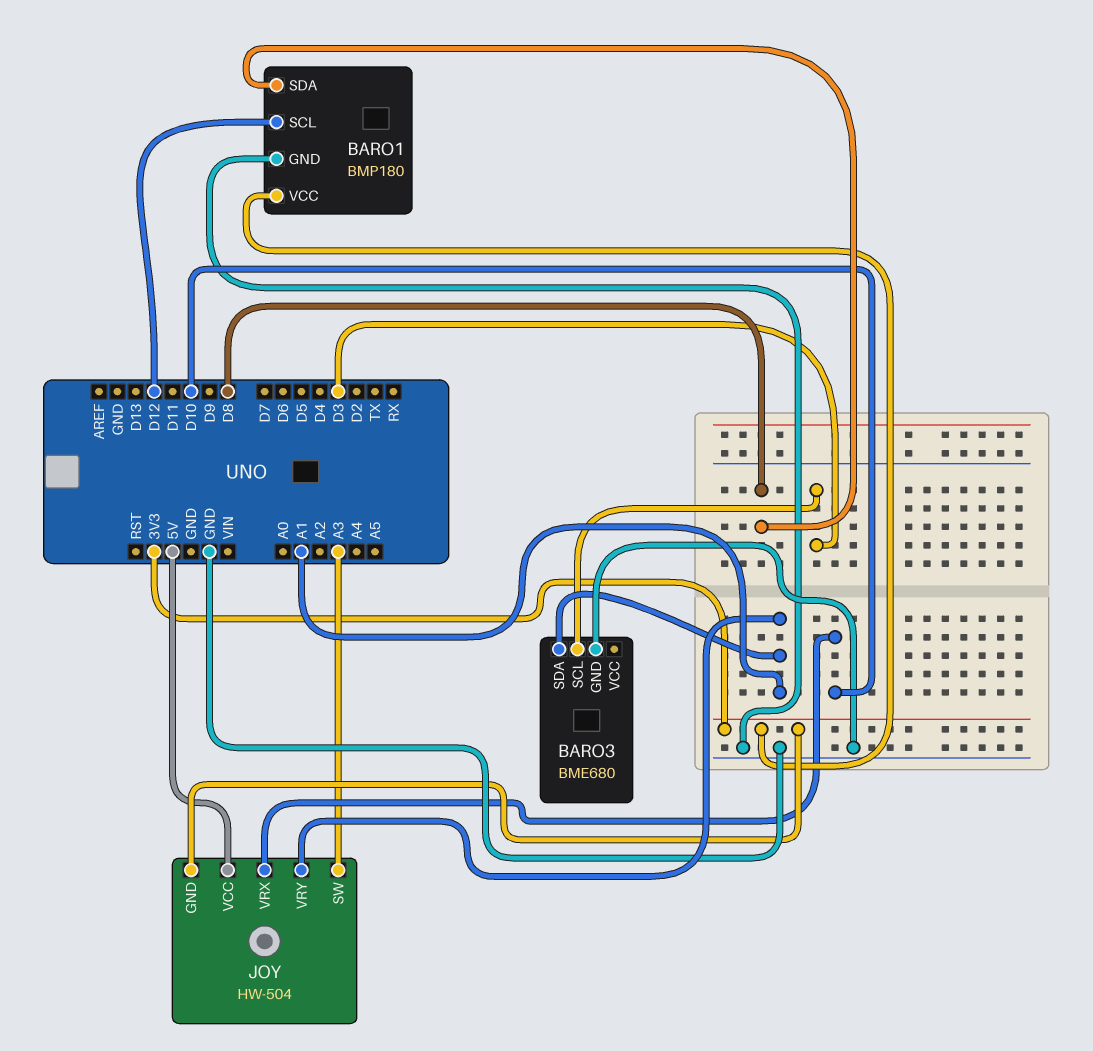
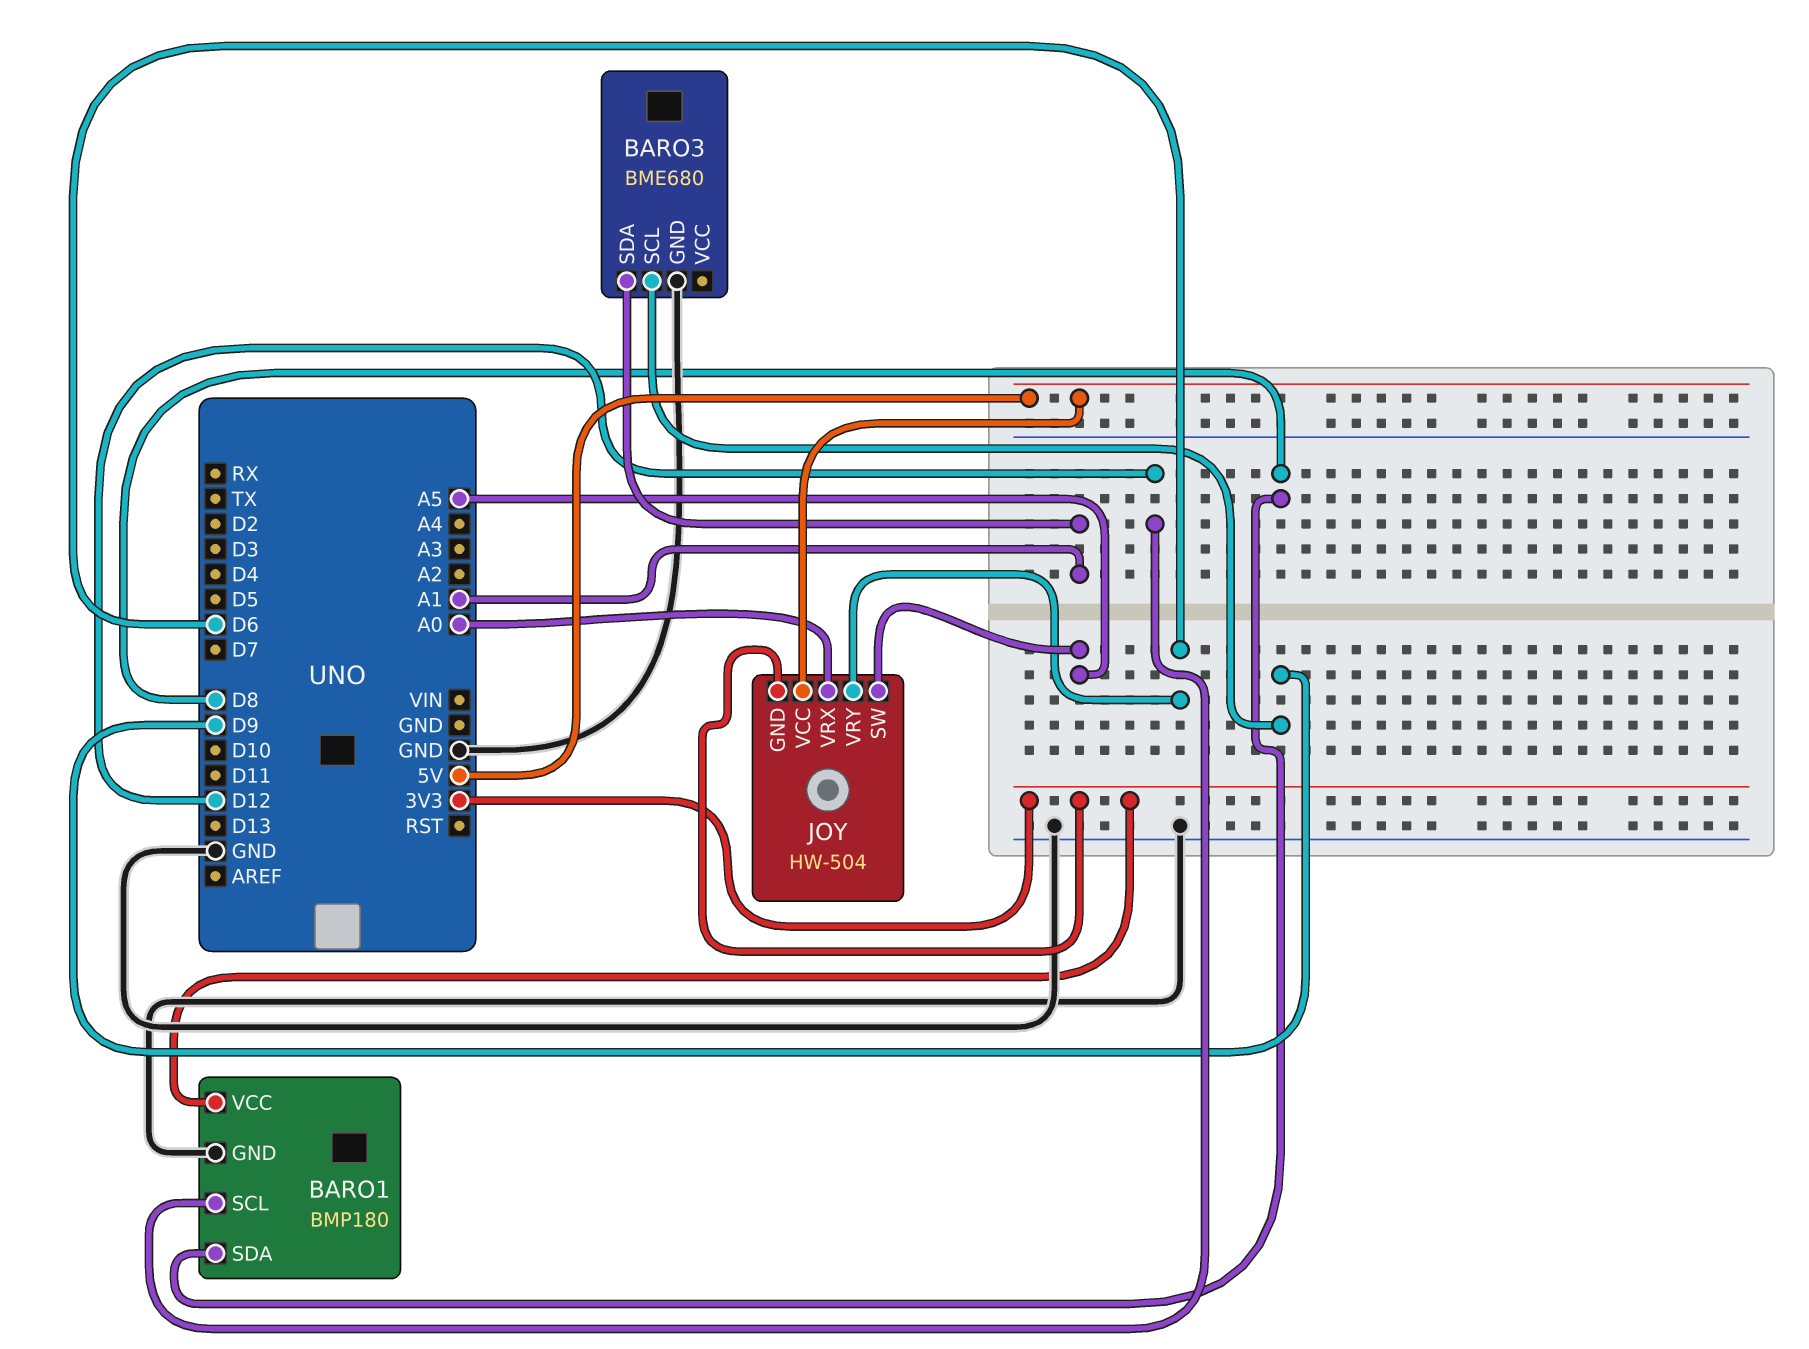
BARO3 pin SCL: D3 -> D9
JOY pin SW: A3 -> A5
JOY pin VRX: D10 -> A0
JOY pin VRY: A1 -> D6

